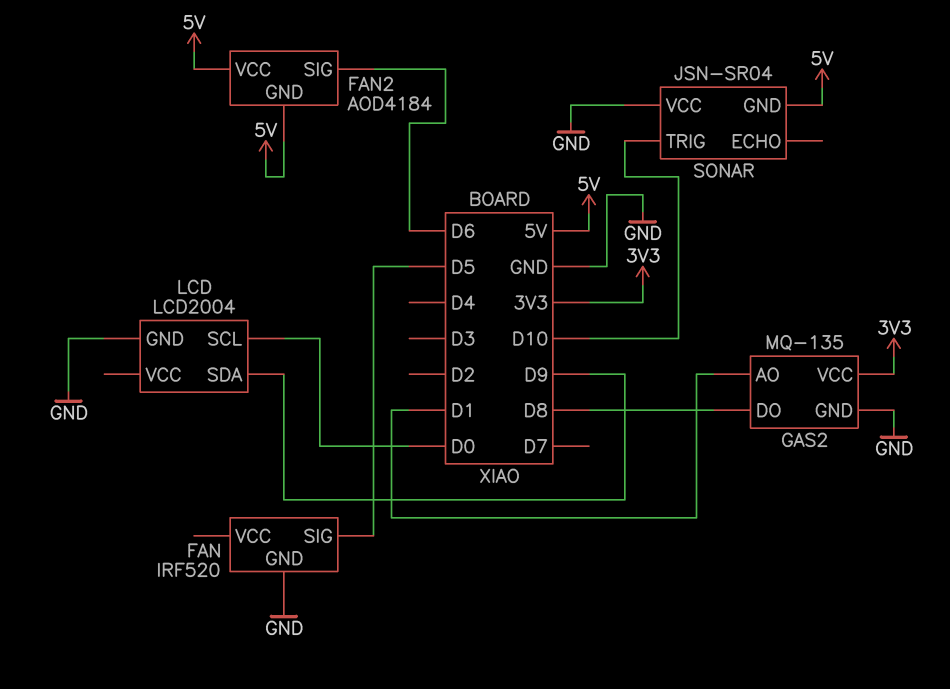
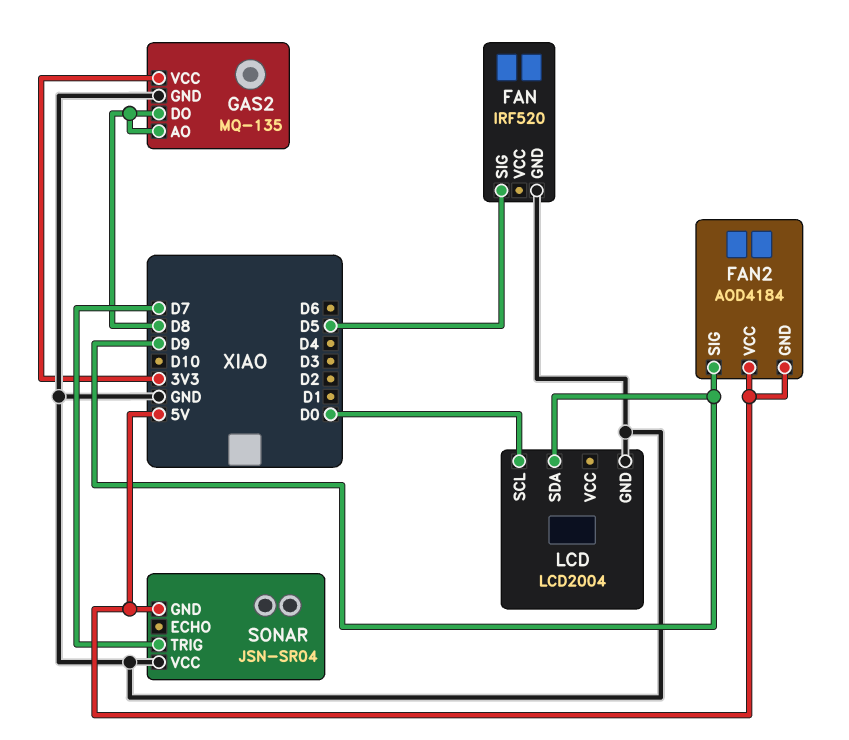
FAN2 pin SIG: D6 -> D9
GAS2 pin AO: D1 -> D8
SONAR pin TRIG: D10 -> D7

